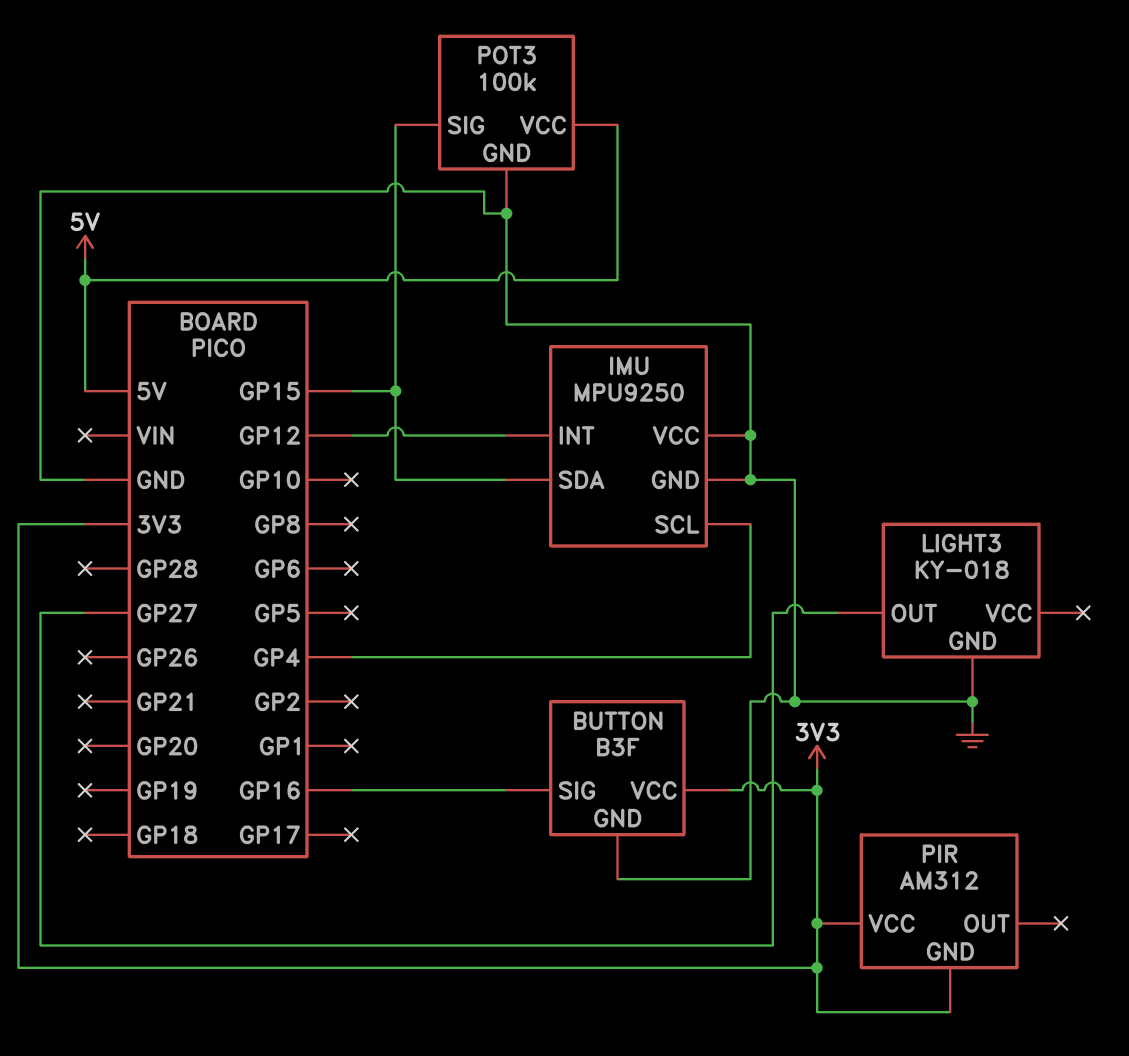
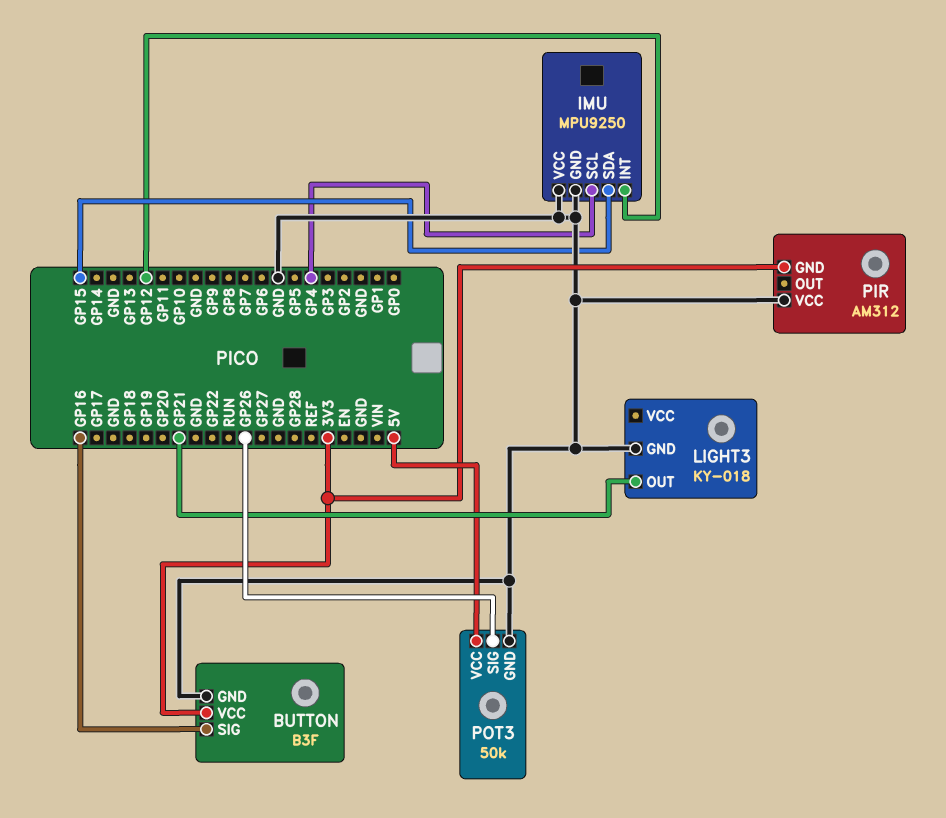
LIGHT3 pin OUT: GP27 -> GP21
PIR pin VCC: 3V3 -> GND
POT3: 100k -> 50k
POT3 pin SIG: GP15 -> GP26

